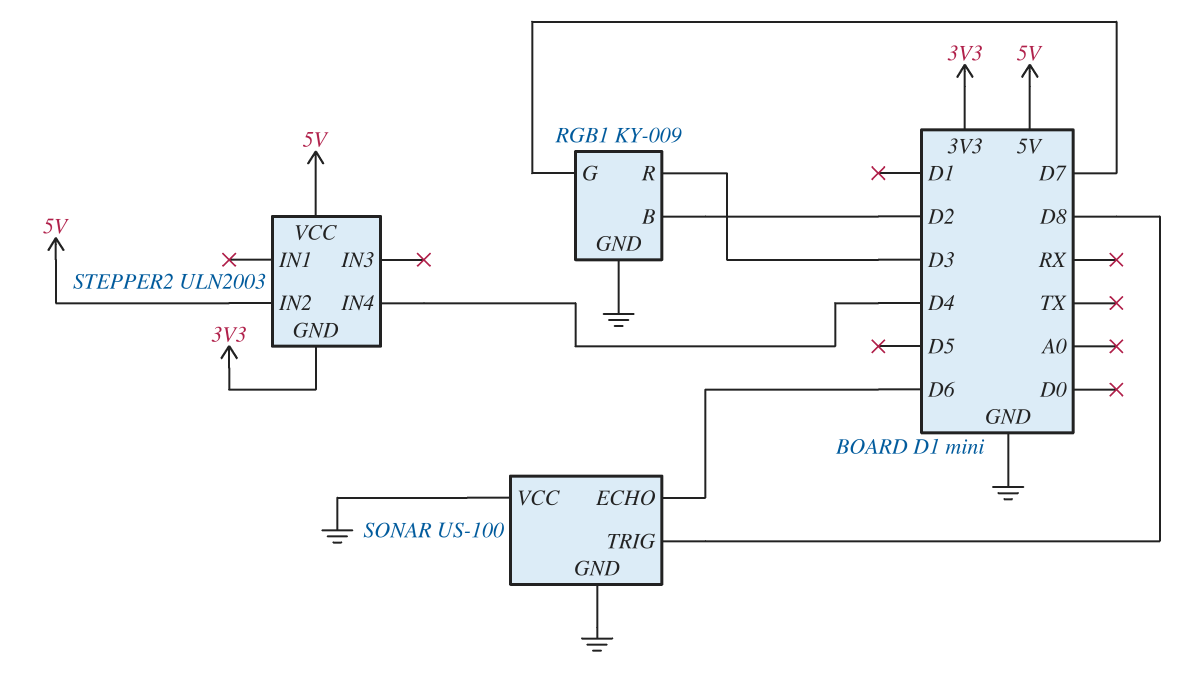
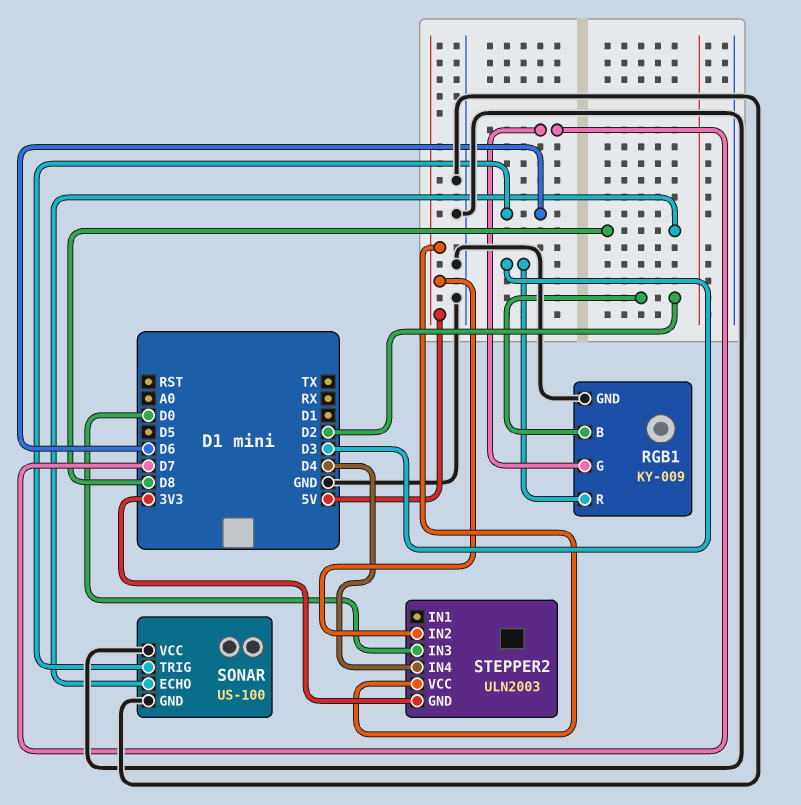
SONAR pin ECHO: D6 -> D8
SONAR pin TRIG: D8 -> D6
STEPPER2 pin IN3: none -> D0

